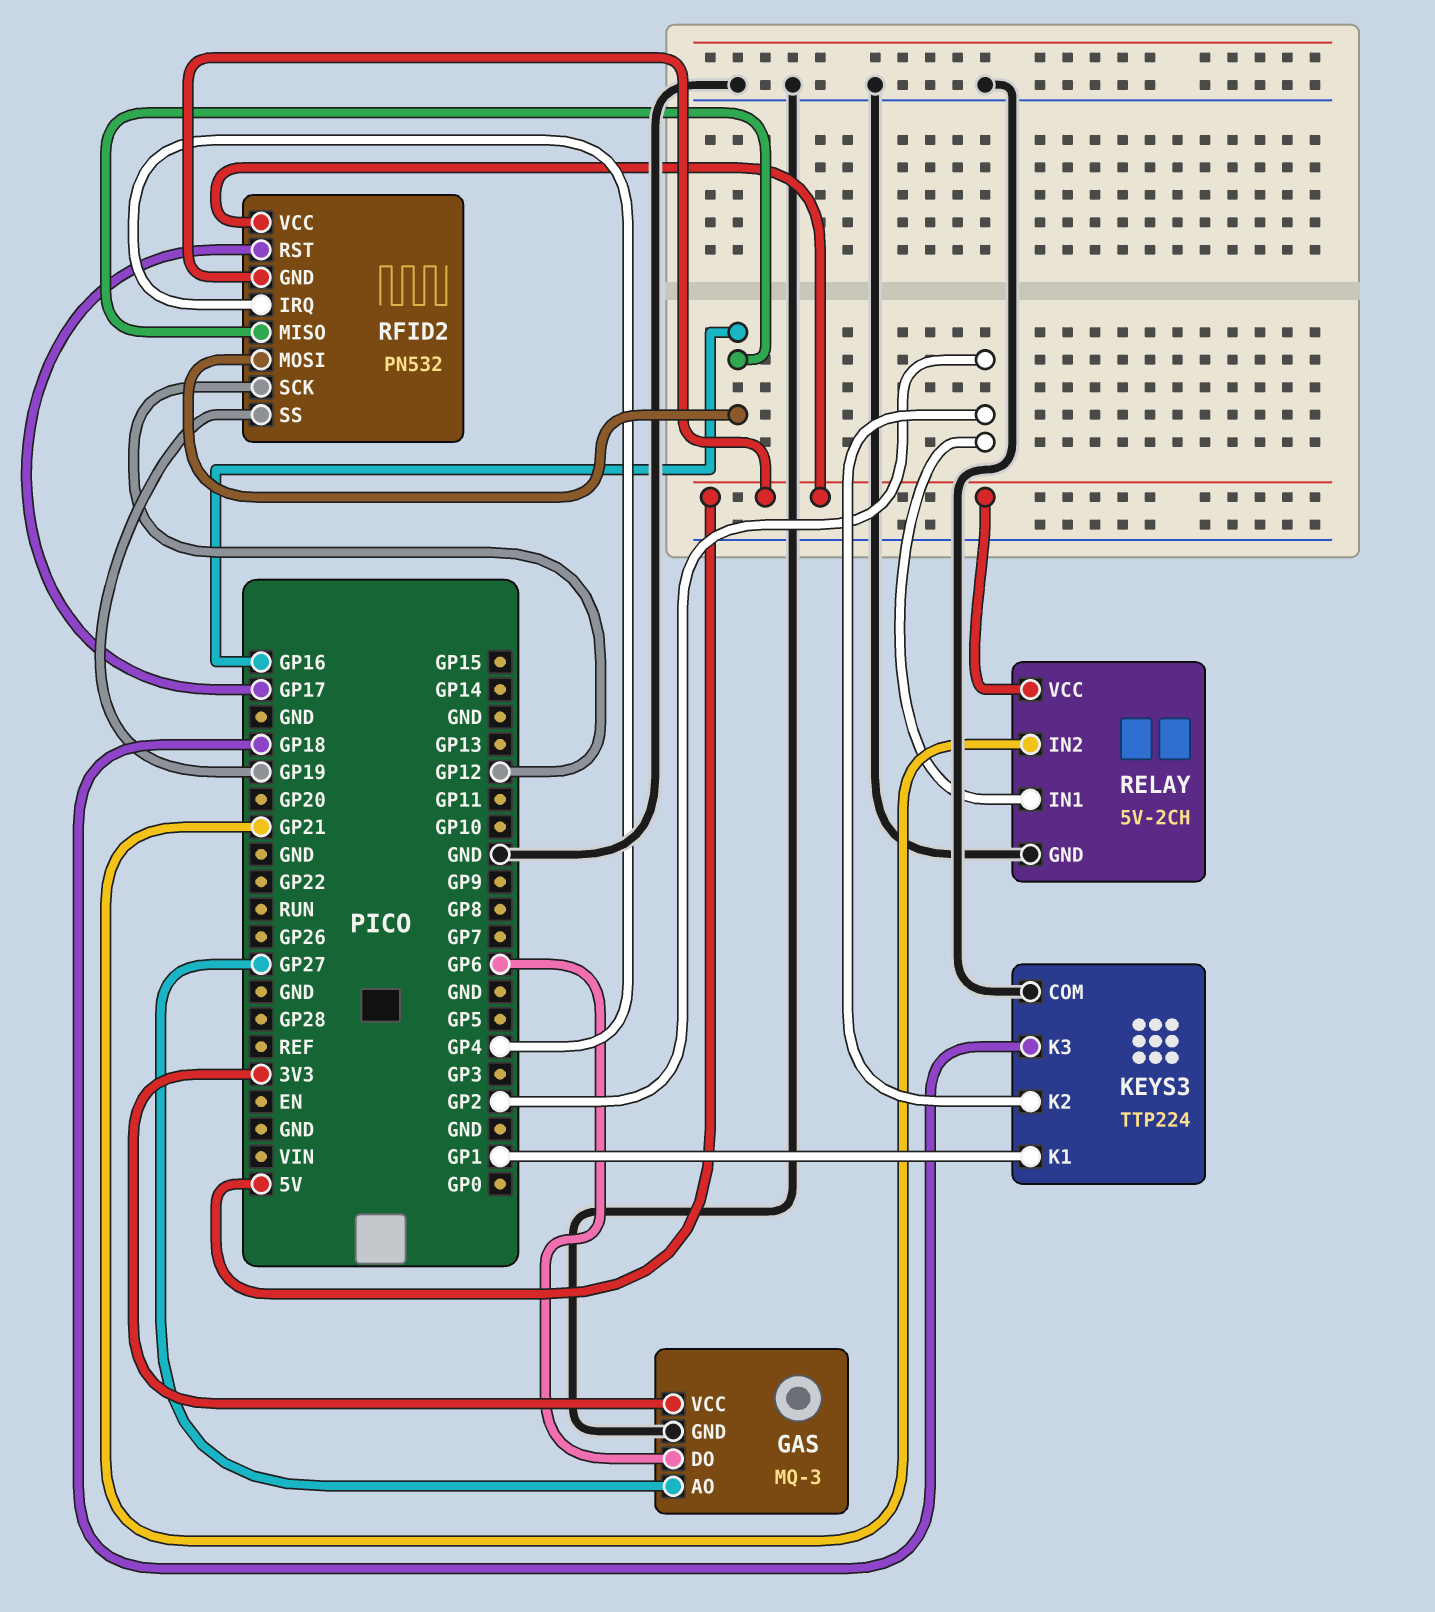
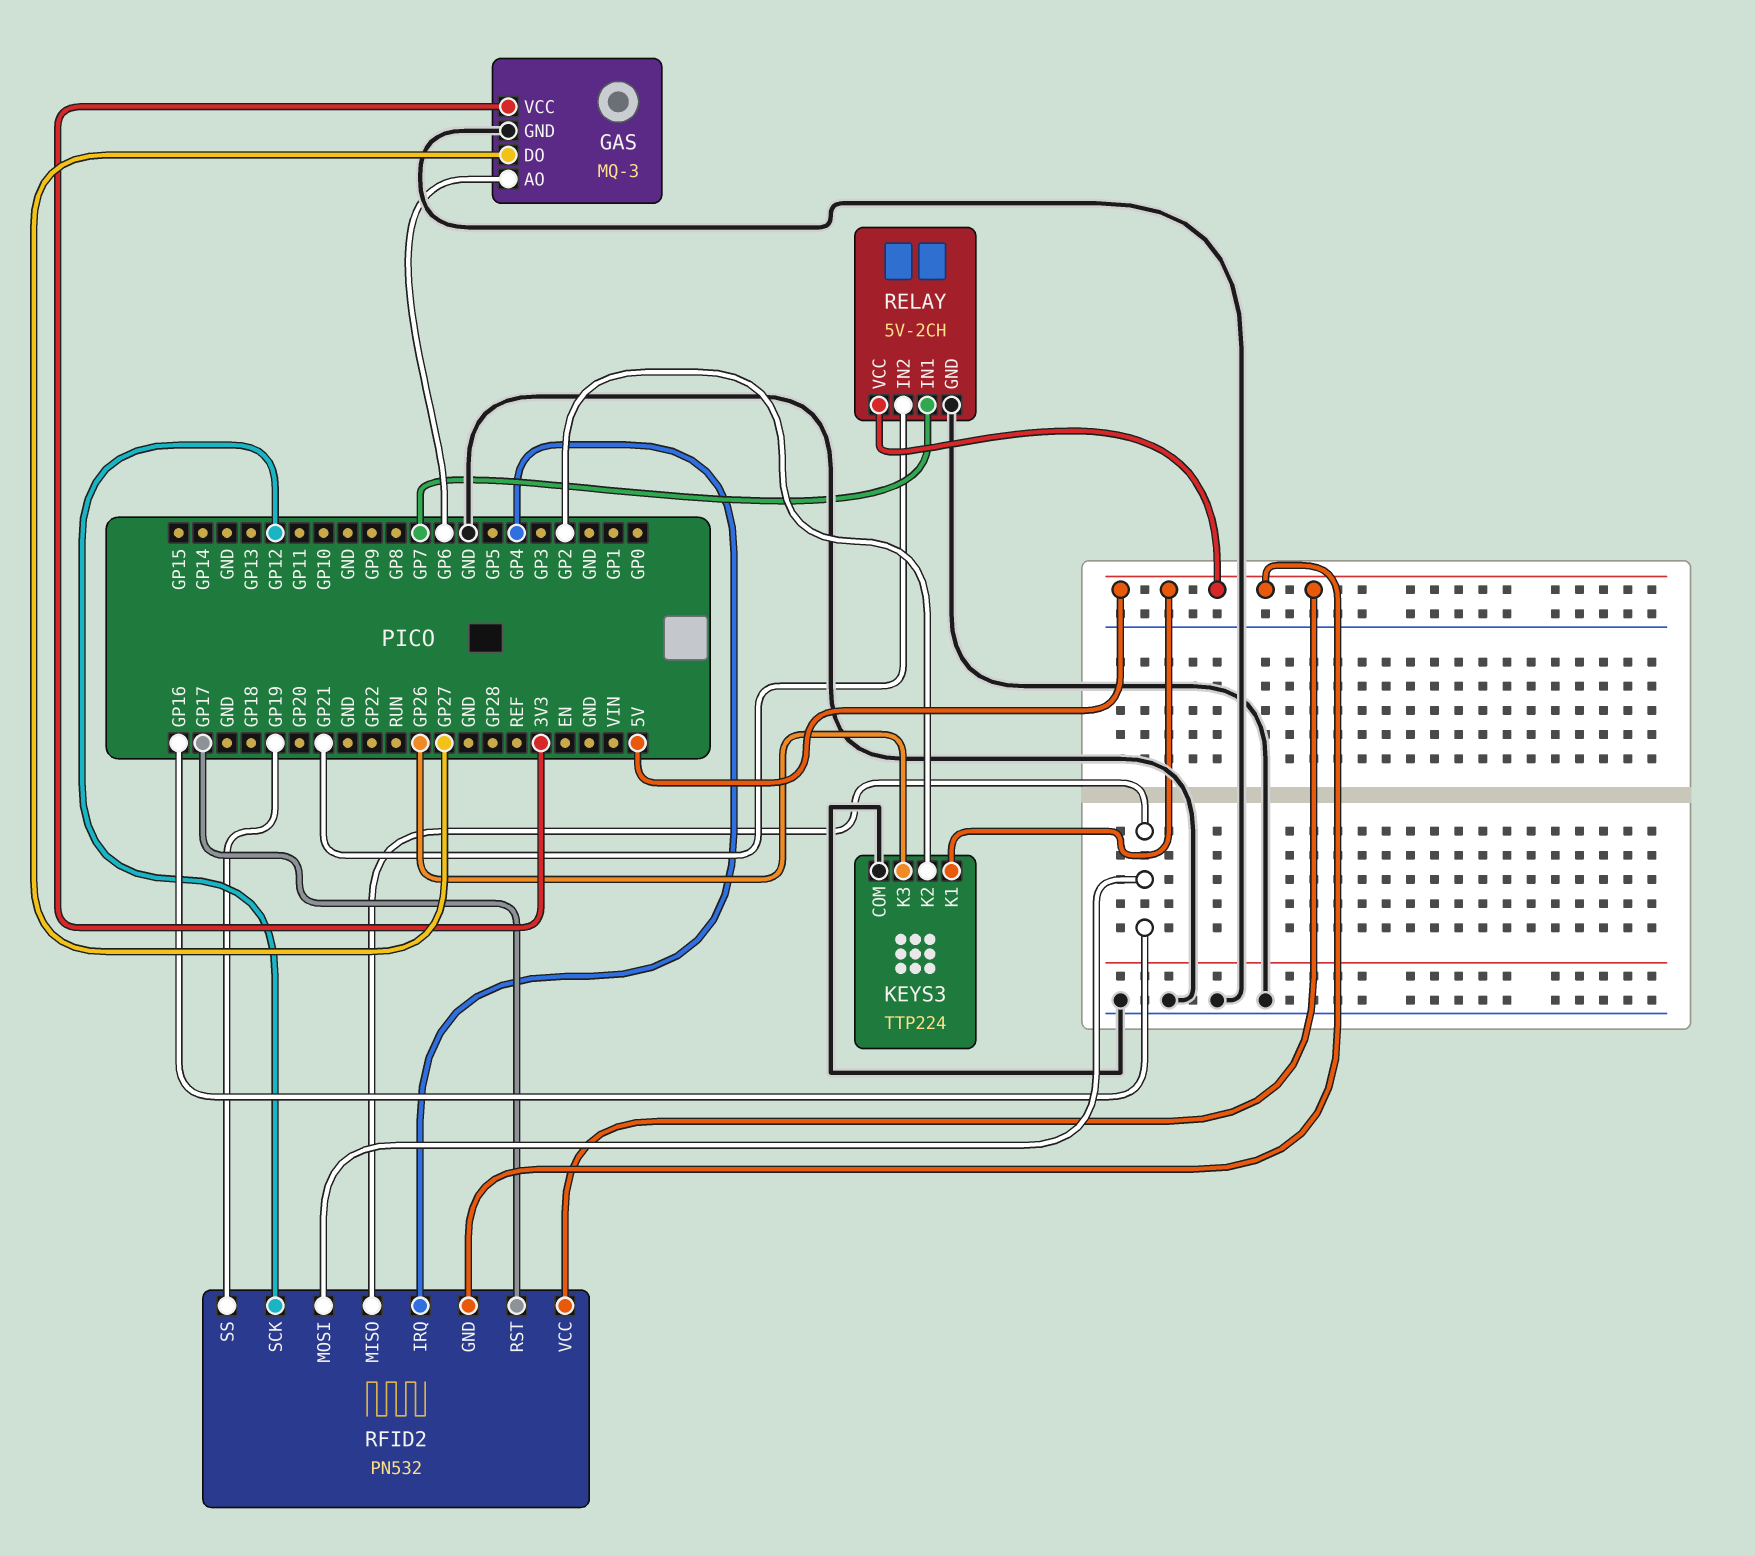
GAS pin AO: GP27 -> GP6
GAS pin DO: GP6 -> GP27
KEYS3 pin K1: GP1 -> 5V
KEYS3 pin K3: GP18 -> GP26
RELAY pin IN1: GP2 -> GP7

